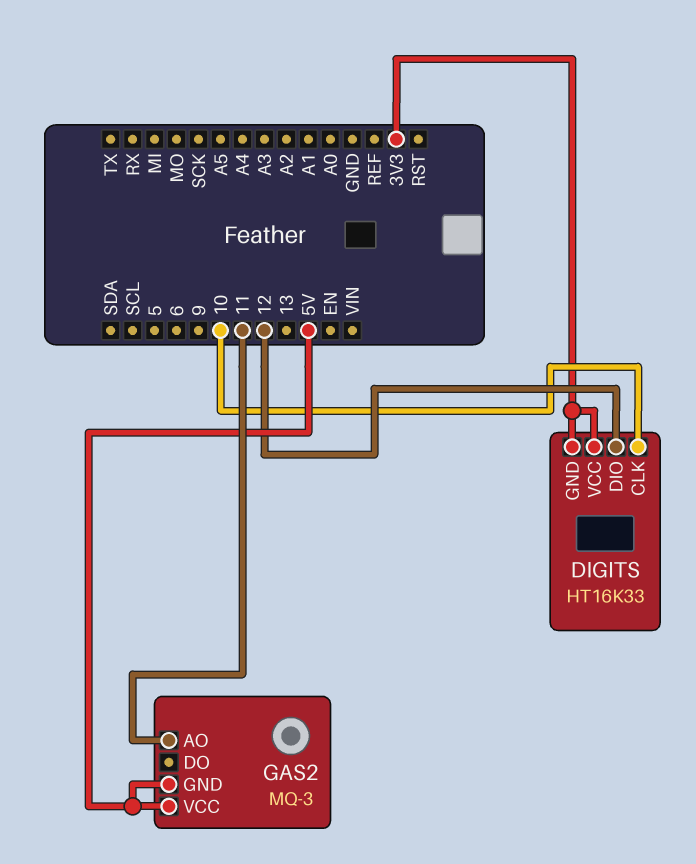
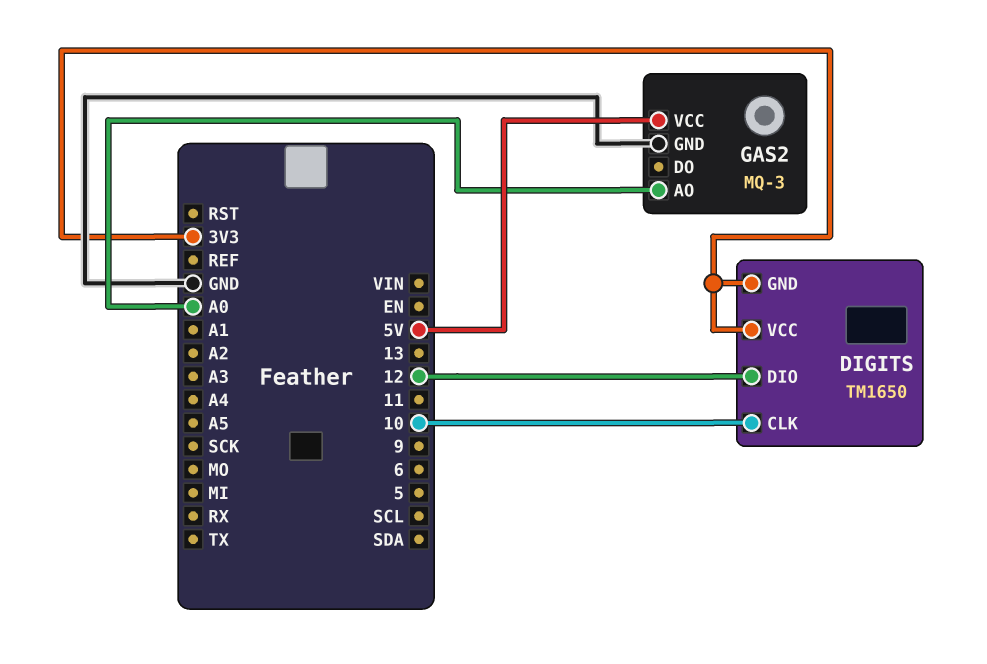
DIGITS: HT16K33 -> TM1650
GAS2 pin AO: 11 -> A0
GAS2 pin GND: 5V -> GND

